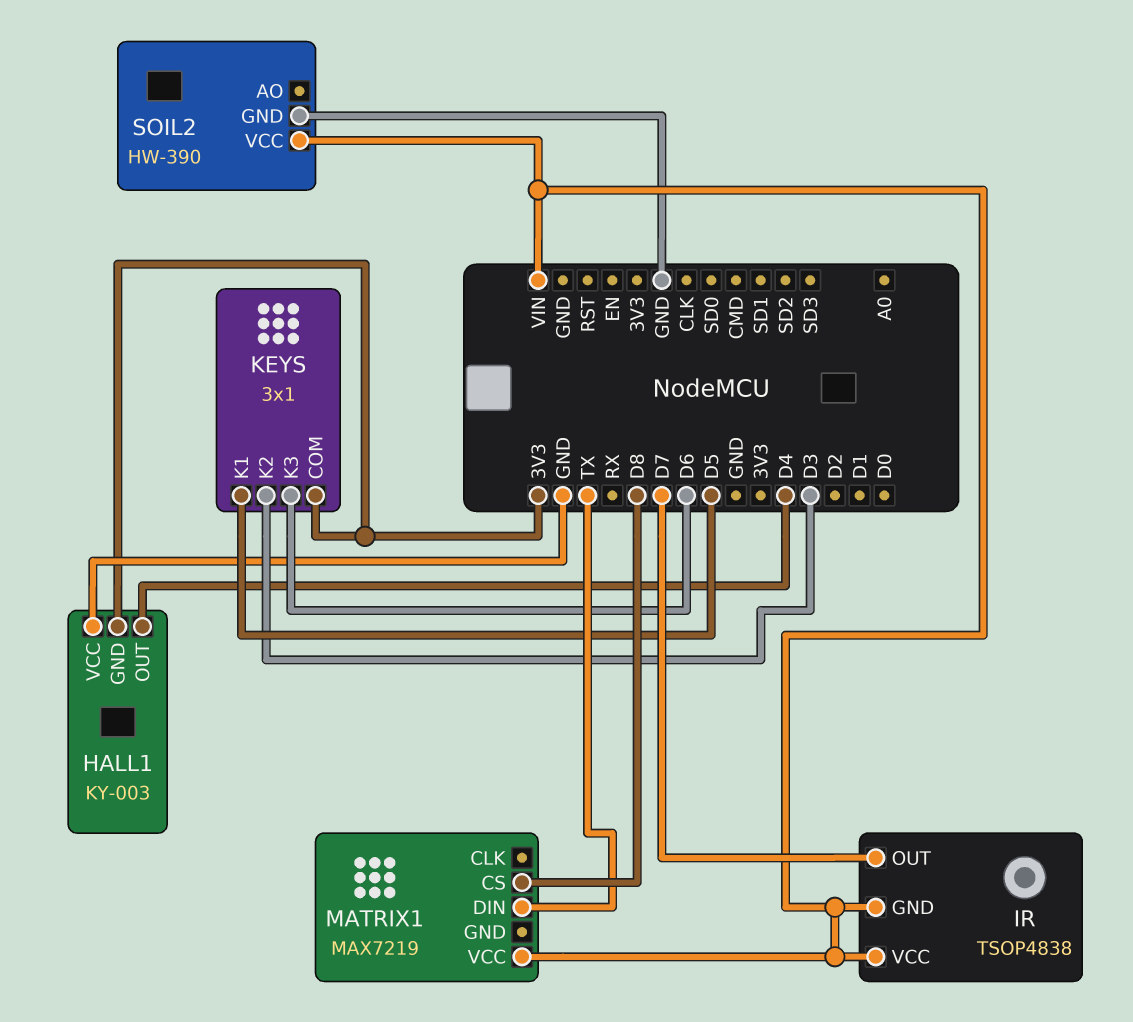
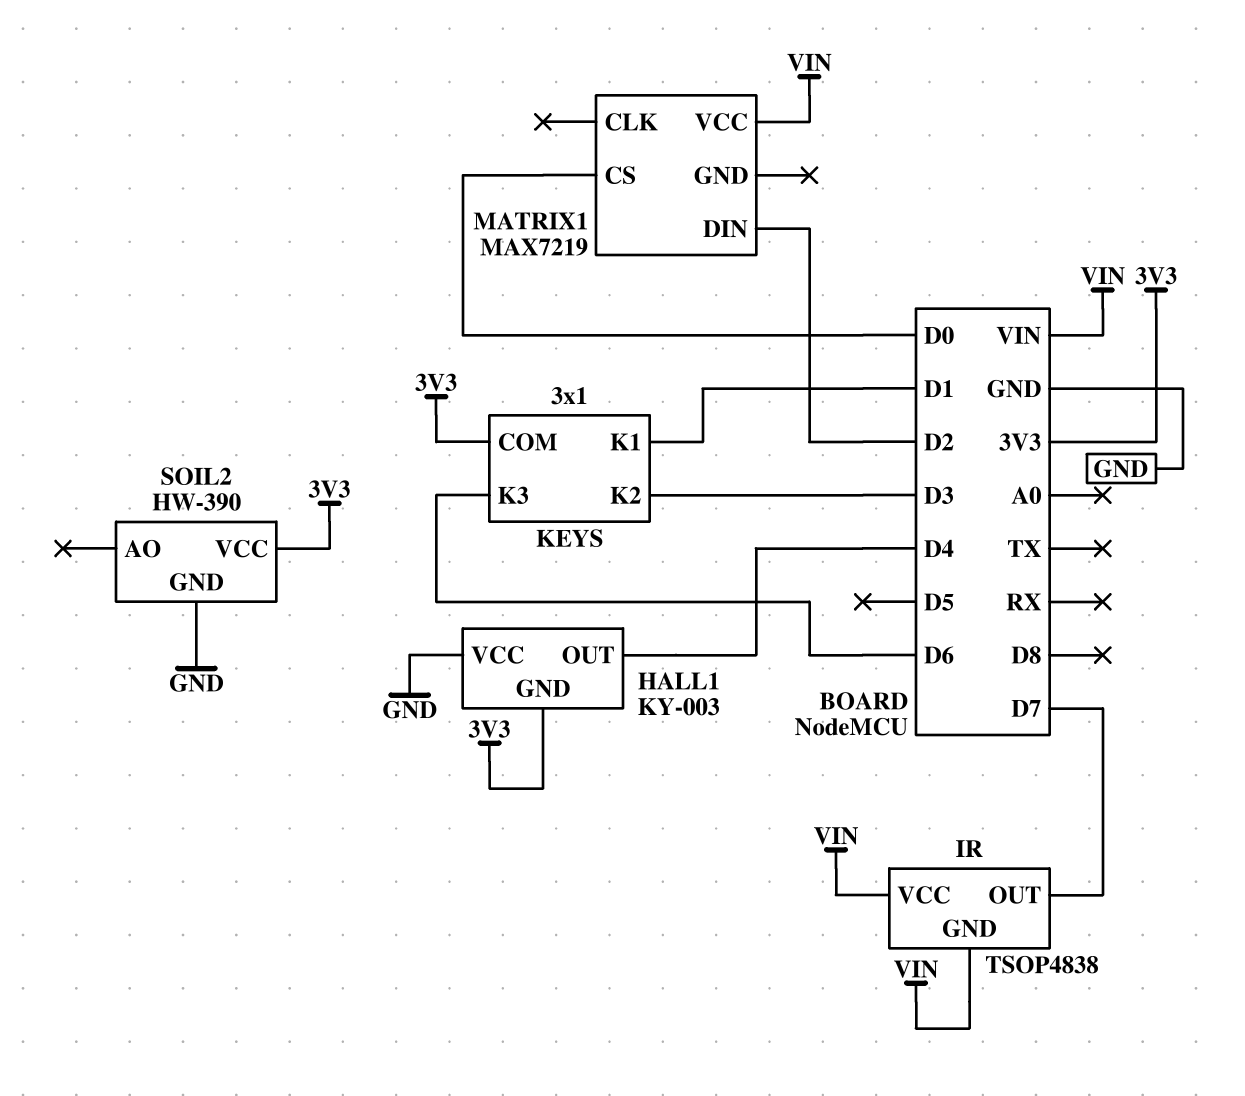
KEYS pin K1: D5 -> D1
MATRIX1 pin CS: D8 -> D0
MATRIX1 pin DIN: TX -> D2
SOIL2 pin VCC: VIN -> 3V3

